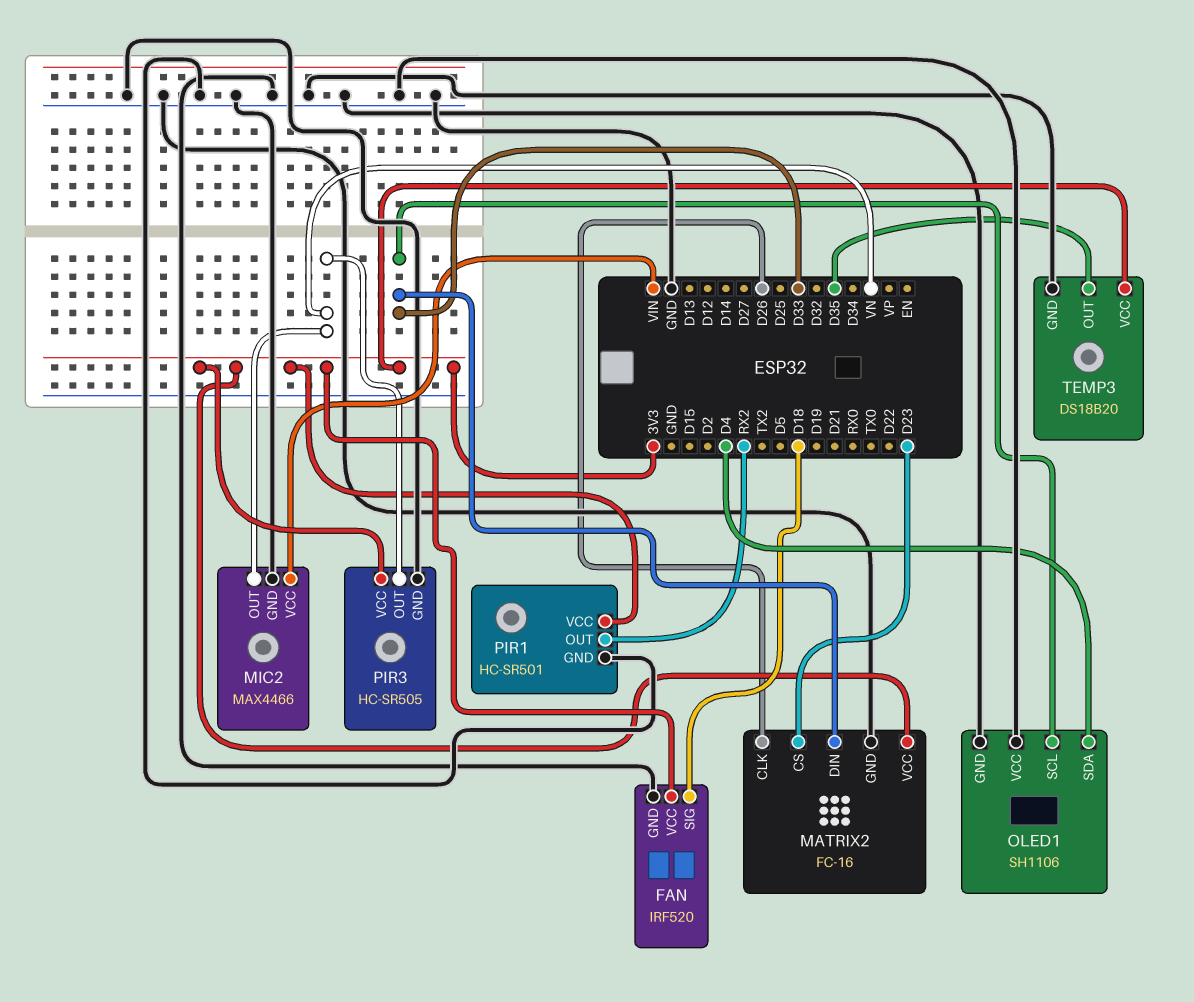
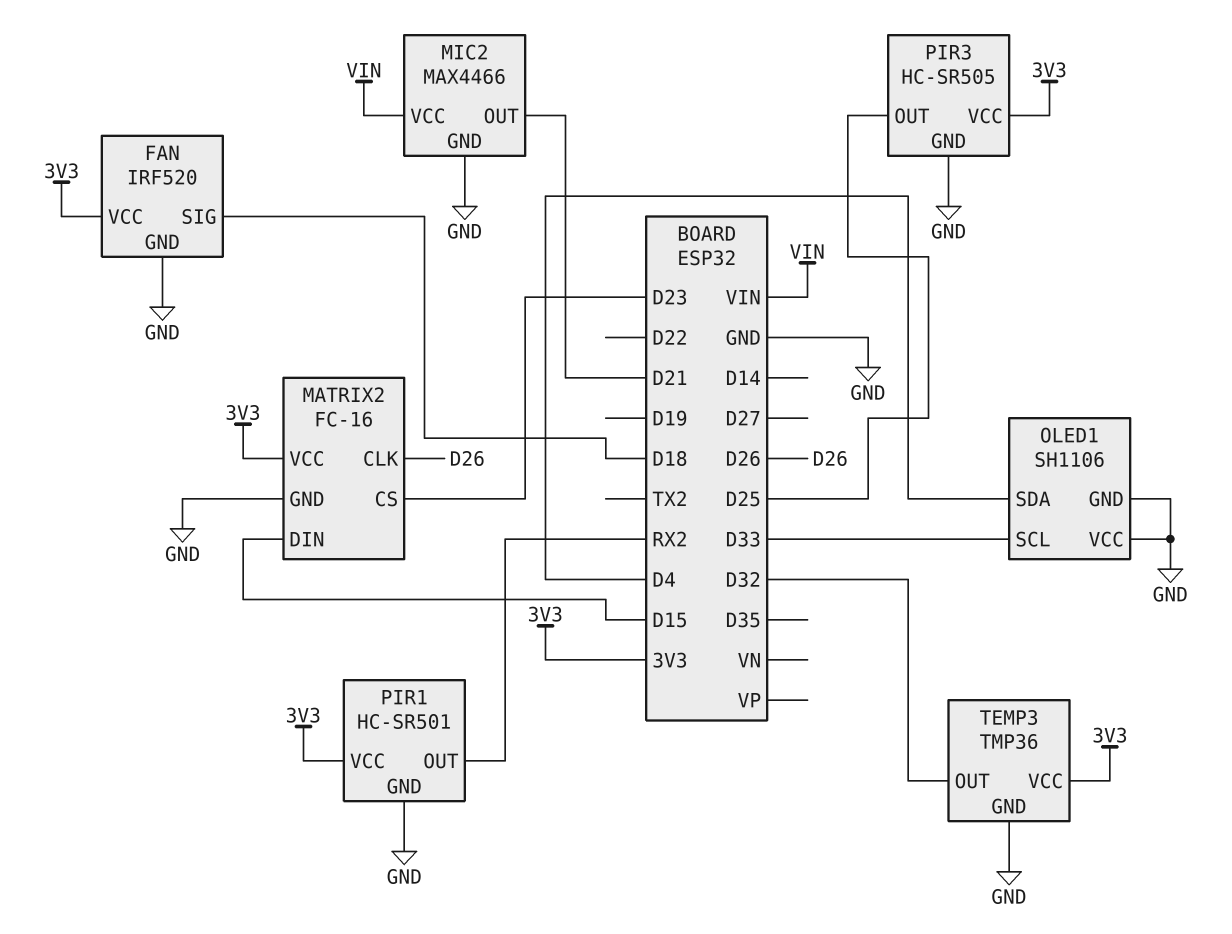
MATRIX2 pin DIN: D33 -> D15
MIC2 pin OUT: VN -> D21
PIR3 pin OUT: VN -> D25
TEMP3: DS18B20 -> TMP36
TEMP3 pin OUT: D35 -> D32

